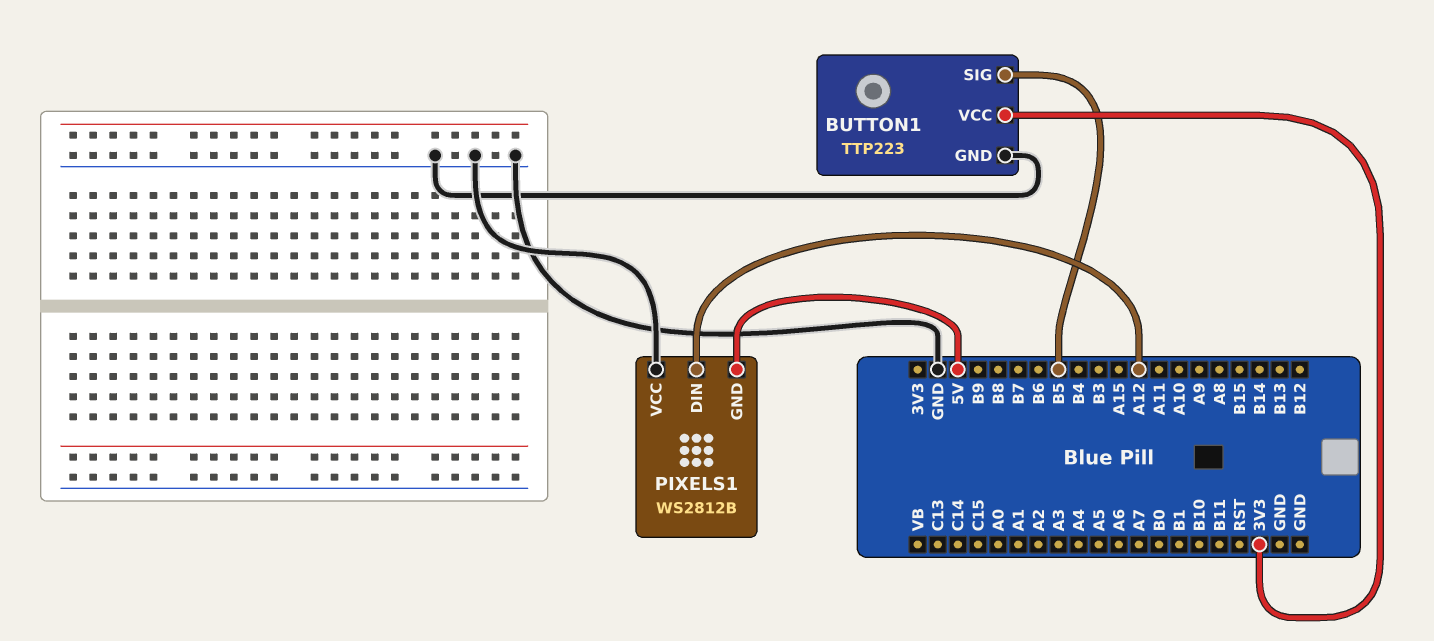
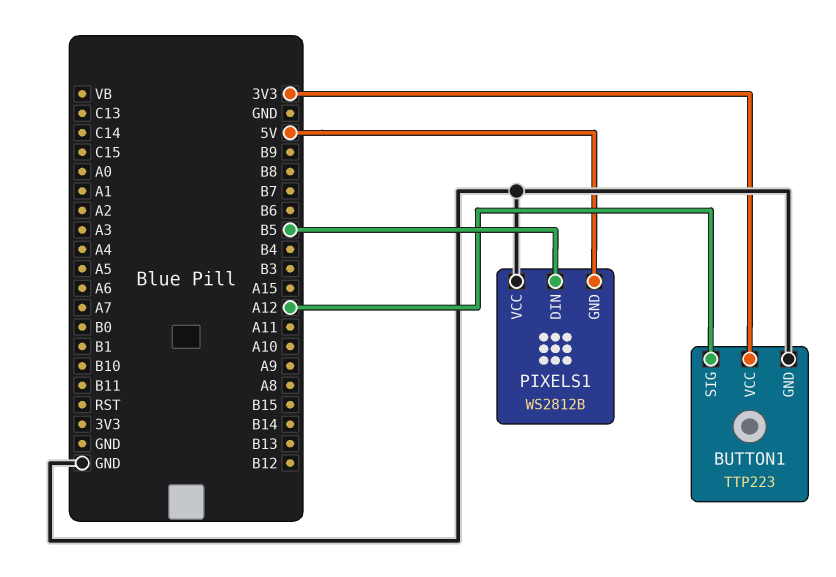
BUTTON1 pin SIG: B5 -> A12
PIXELS1 pin DIN: A12 -> B5

